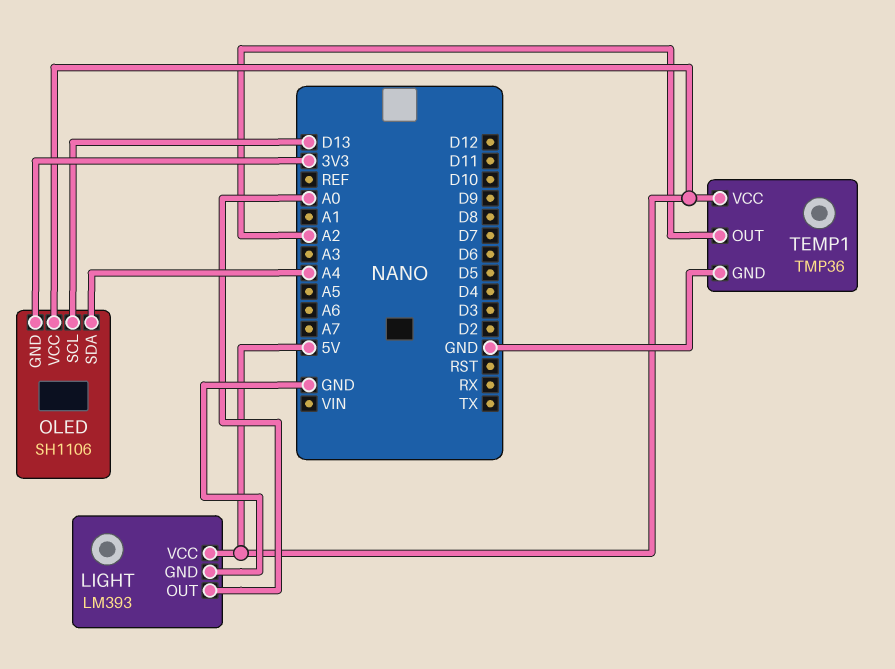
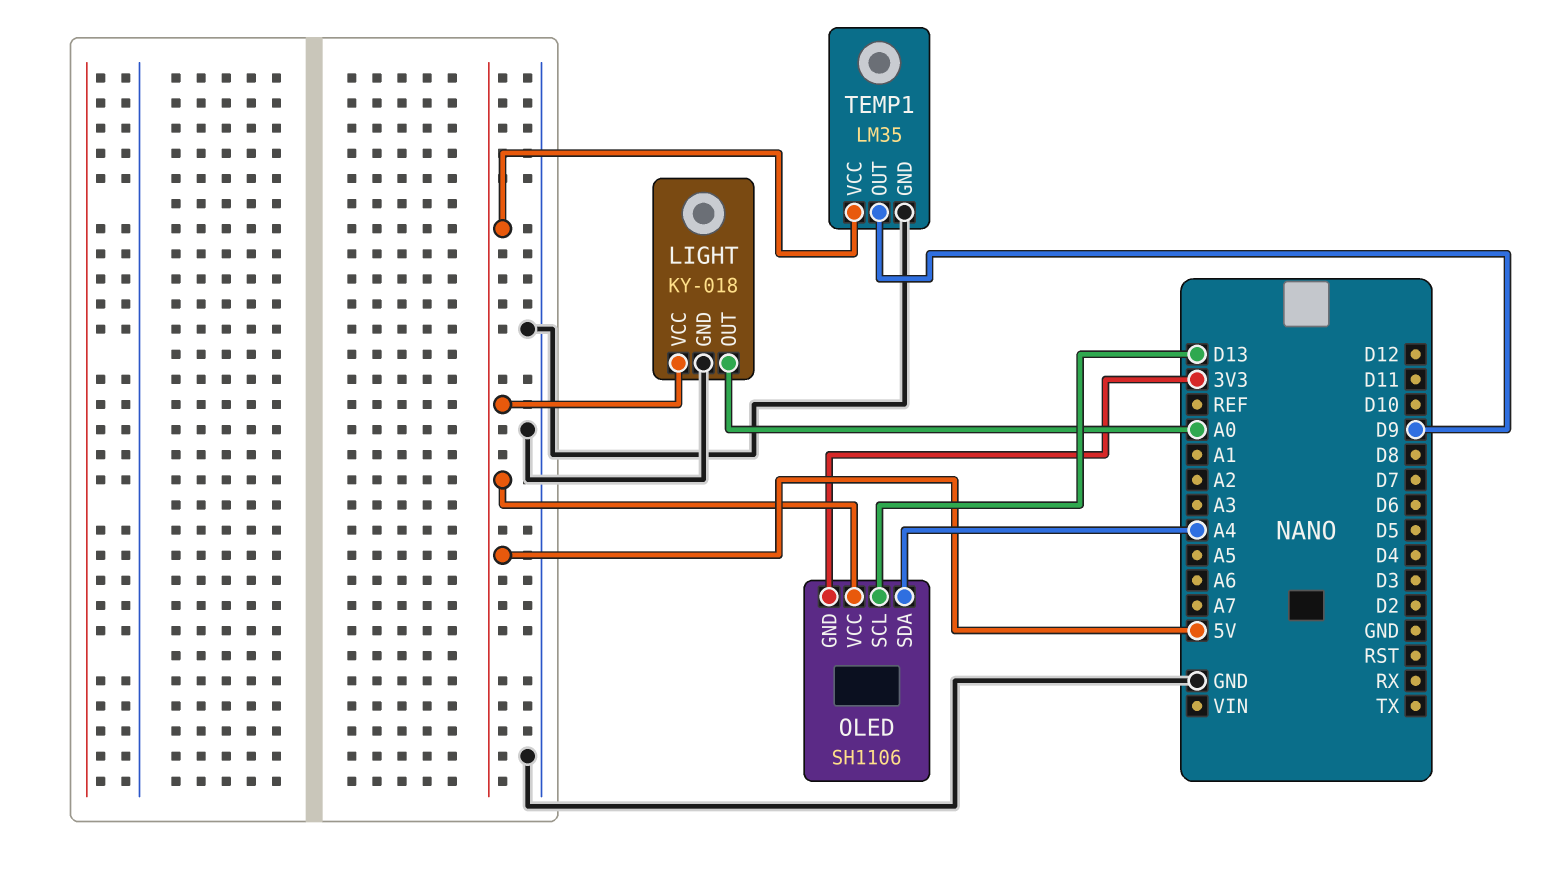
LIGHT: LM393 -> KY-018
TEMP1: TMP36 -> LM35
TEMP1 pin OUT: A2 -> D9

